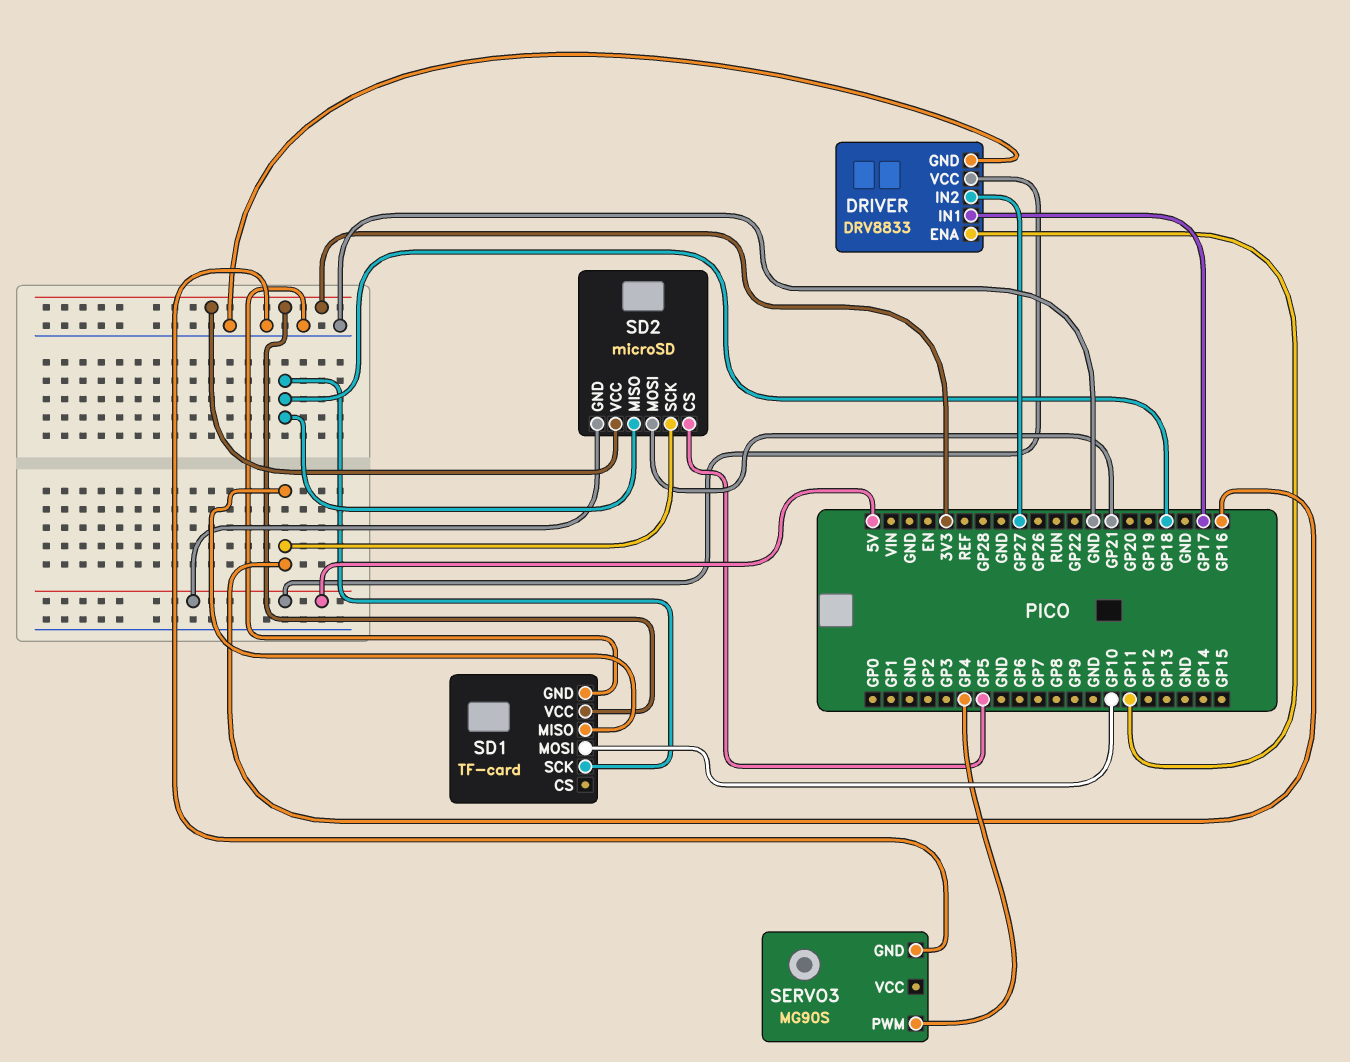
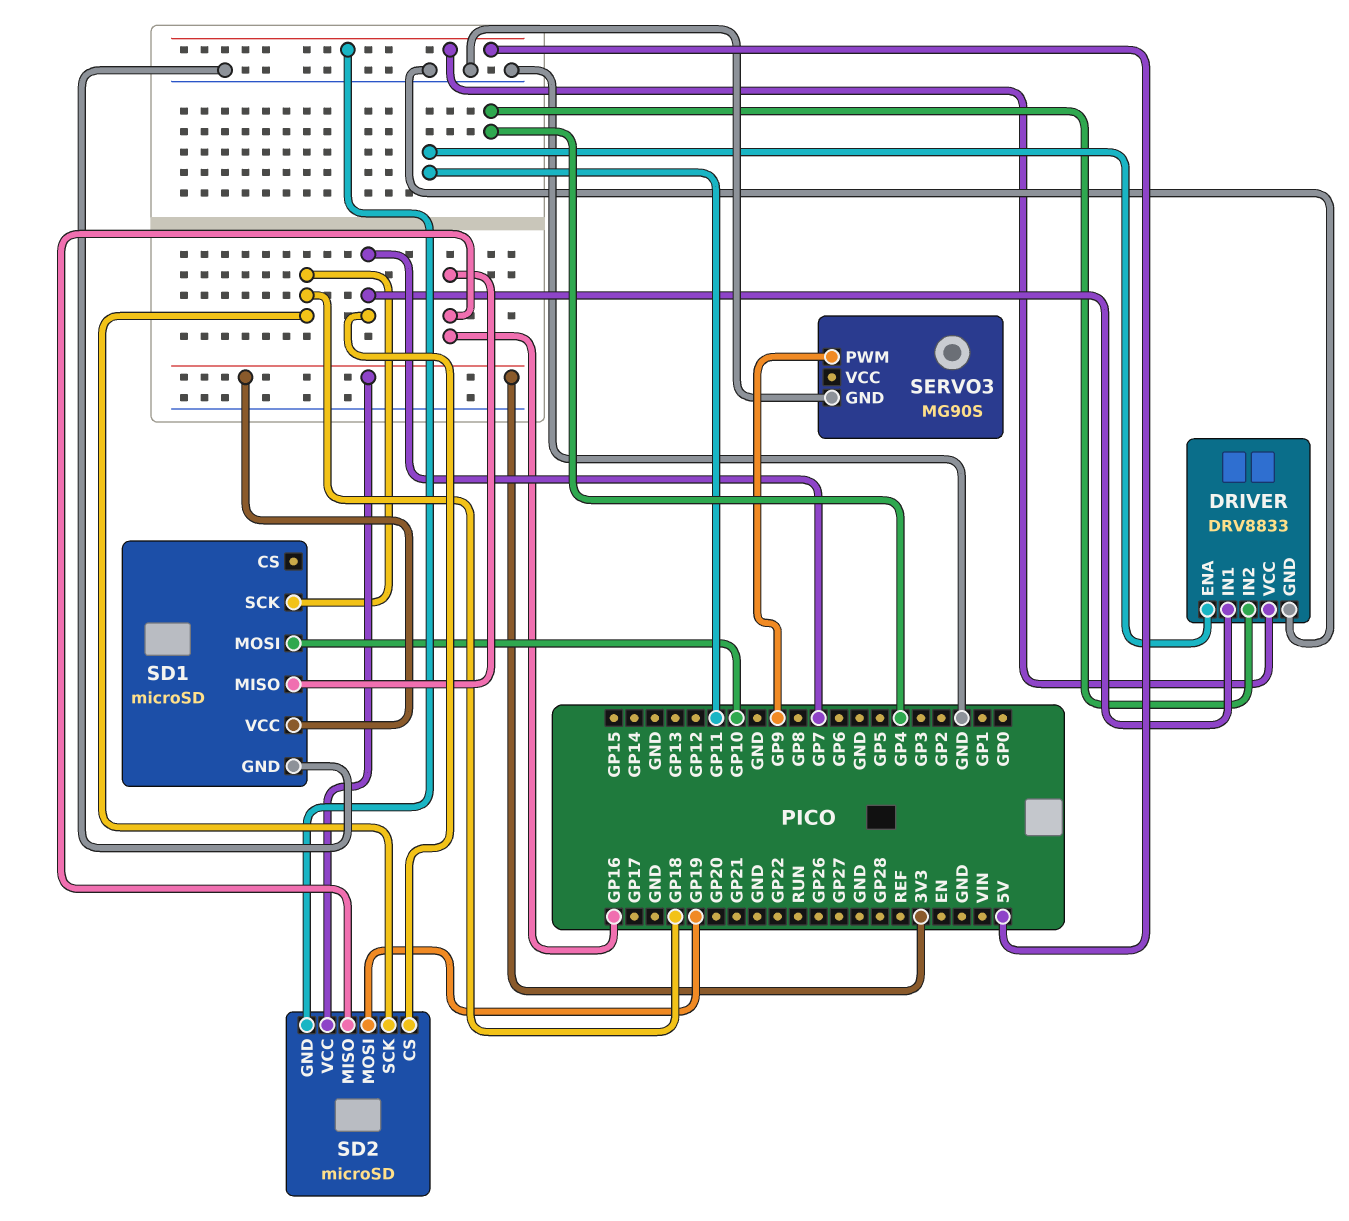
DRIVER pin IN1: GP17 -> GP7
DRIVER pin IN2: GP27 -> GP4
SD1: TF-card -> microSD
SD2 pin CS: GP5 -> GP7
SD2 pin MISO: GP18 -> GP16
SD2 pin MOSI: GP21 -> GP19
SD2 pin SCK: GP16 -> GP18
SERVO3 pin PWM: GP4 -> GP9

